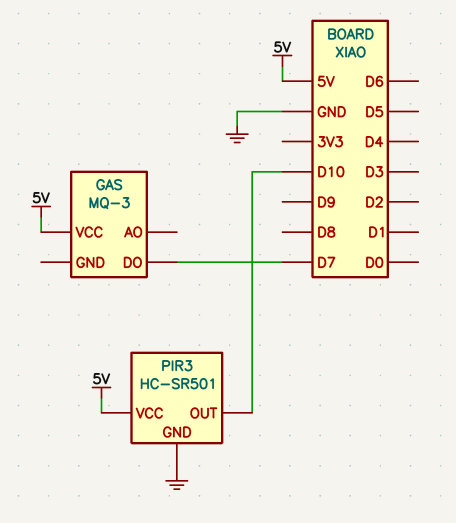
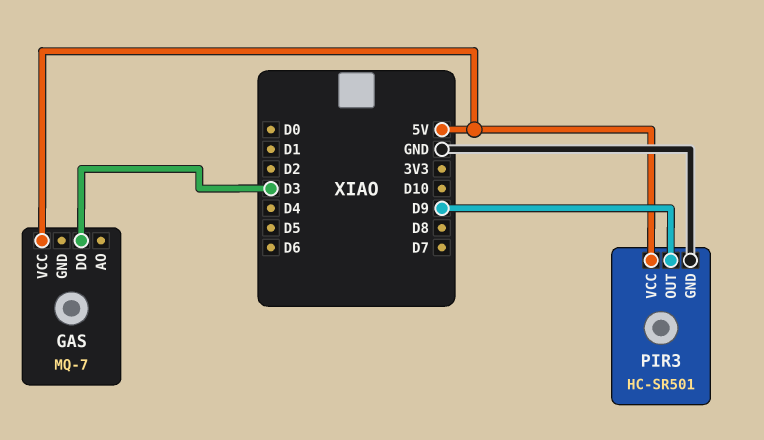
GAS: MQ-3 -> MQ-7
GAS pin DO: D7 -> D3
PIR3 pin OUT: D10 -> D9

